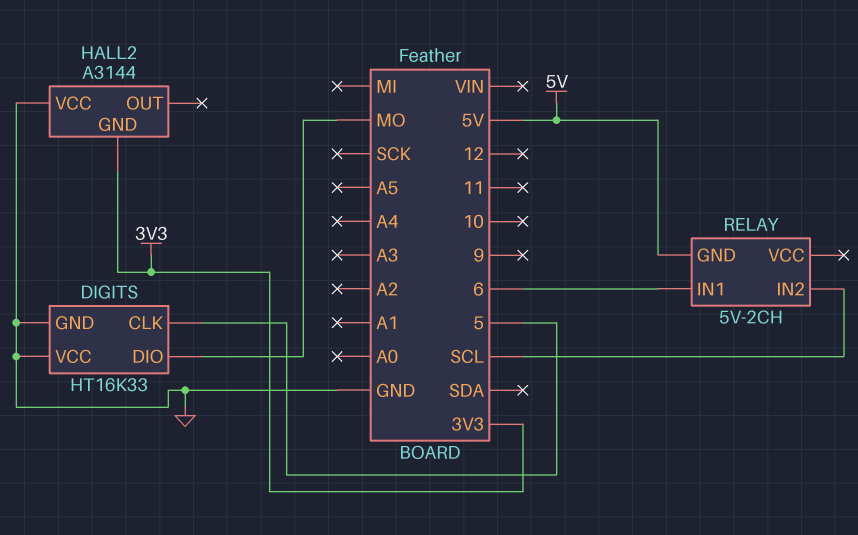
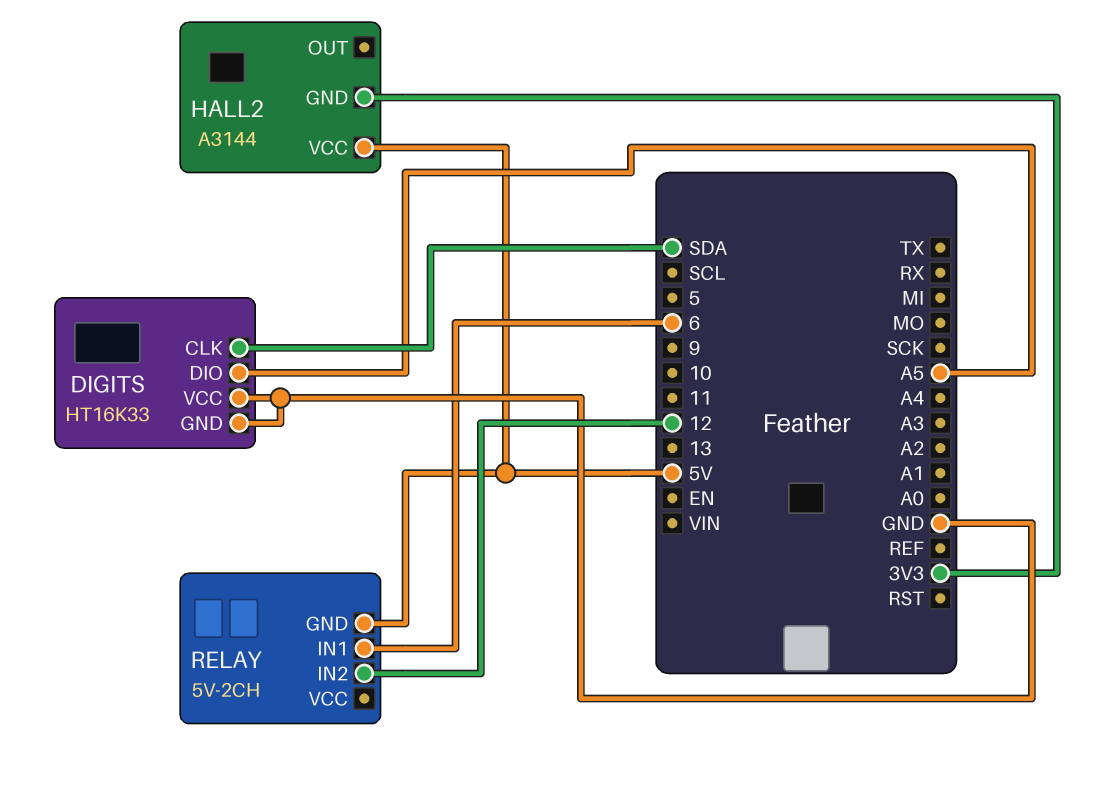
DIGITS pin CLK: 5 -> SDA
DIGITS pin DIO: MO -> A5
HALL2 pin VCC: GND -> 5V
RELAY pin IN2: SCL -> 12

